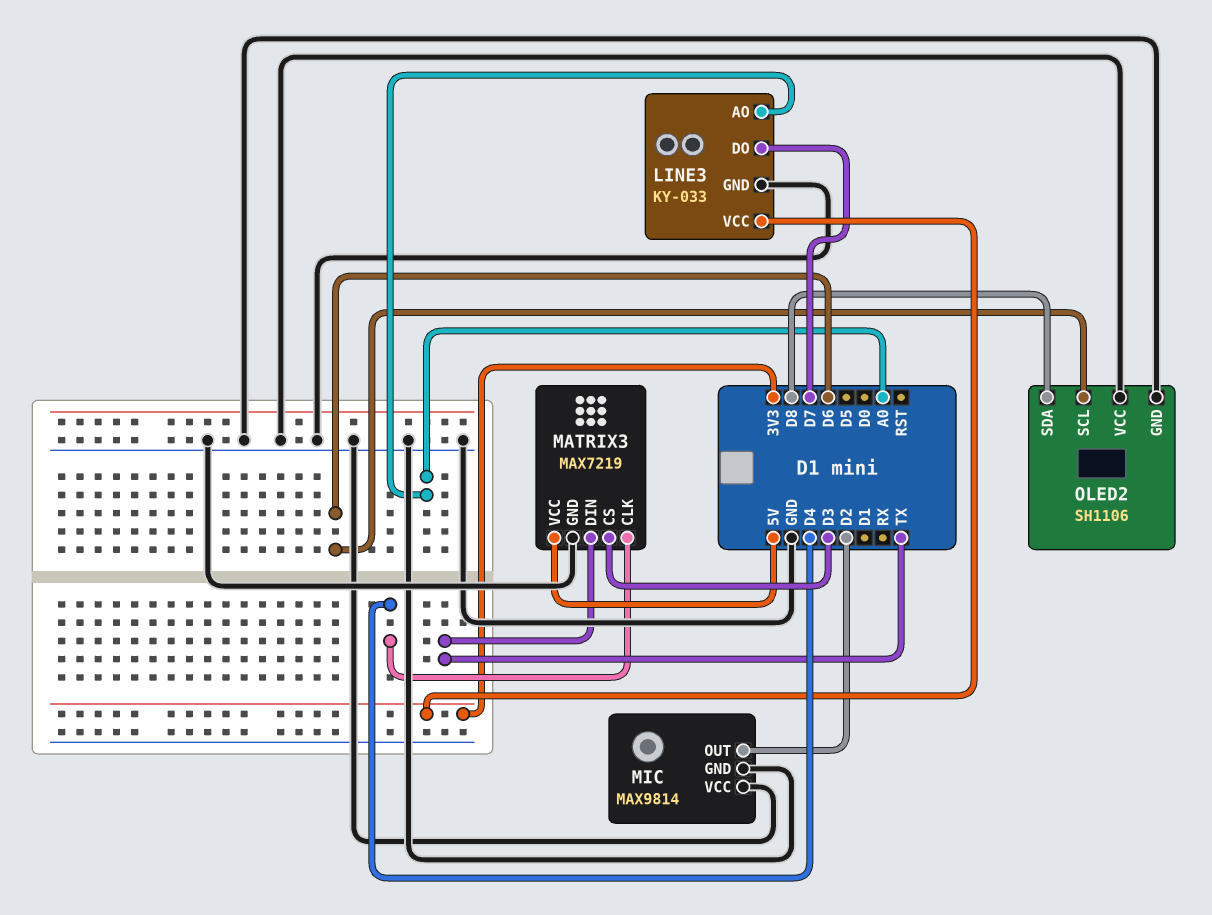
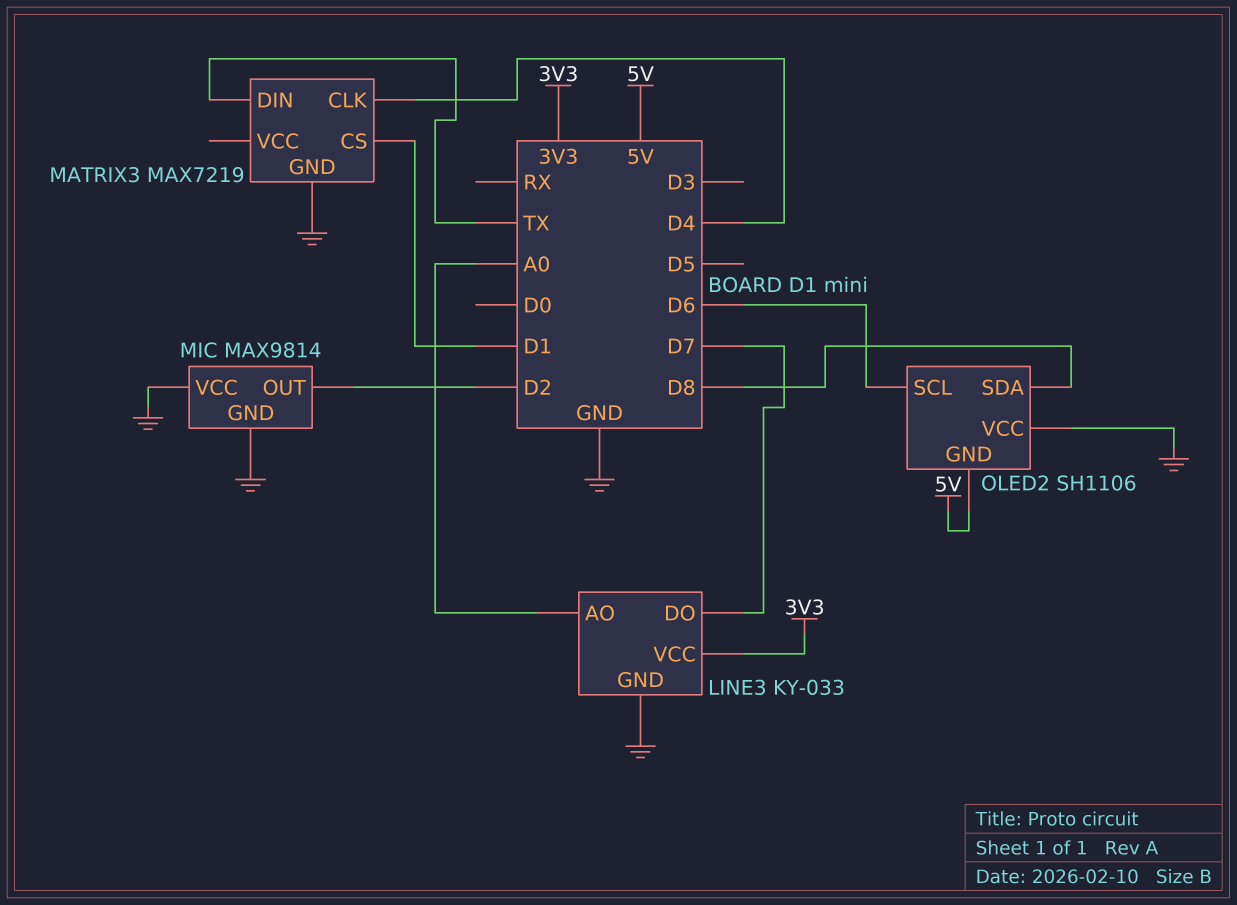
MATRIX3 pin CS: D3 -> D1
MATRIX3 pin VCC: 5V -> none
OLED2 pin GND: GND -> 5V

